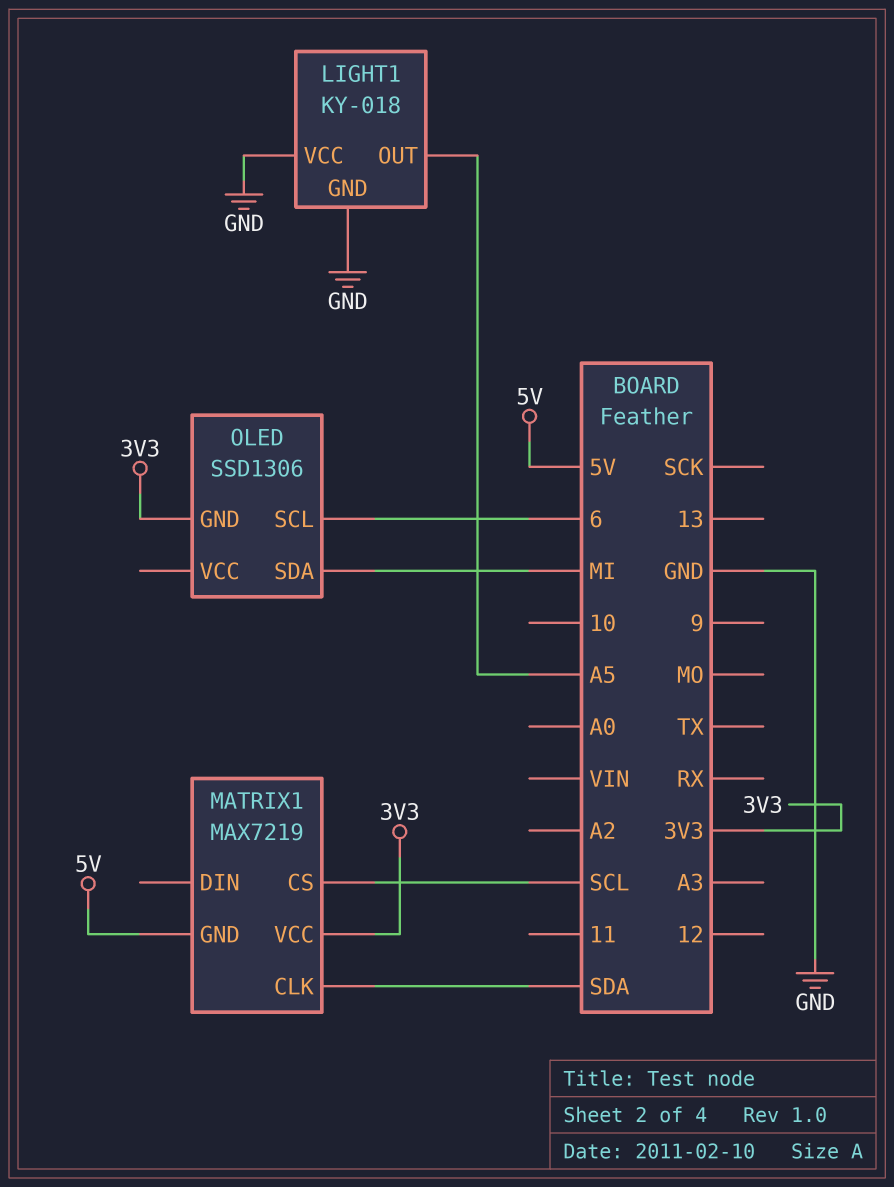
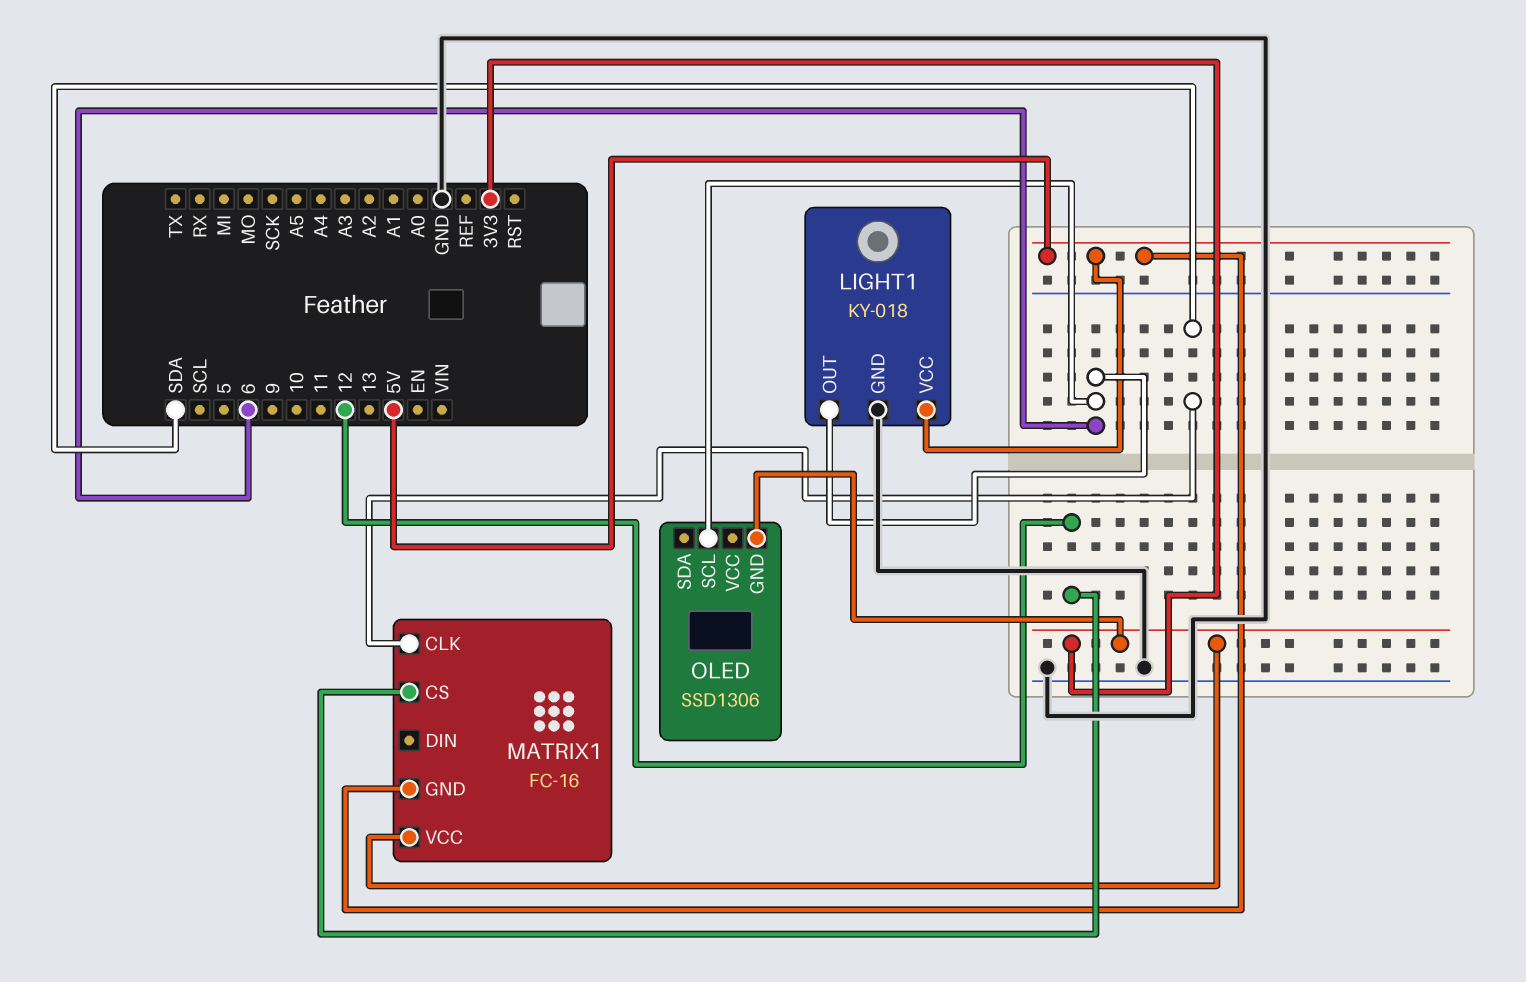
LIGHT1 pin OUT: A5 -> 6
LIGHT1 pin VCC: GND -> 5V
MATRIX1: MAX7219 -> FC-16
MATRIX1 pin CS: SCL -> 12
OLED pin SDA: MI -> none

